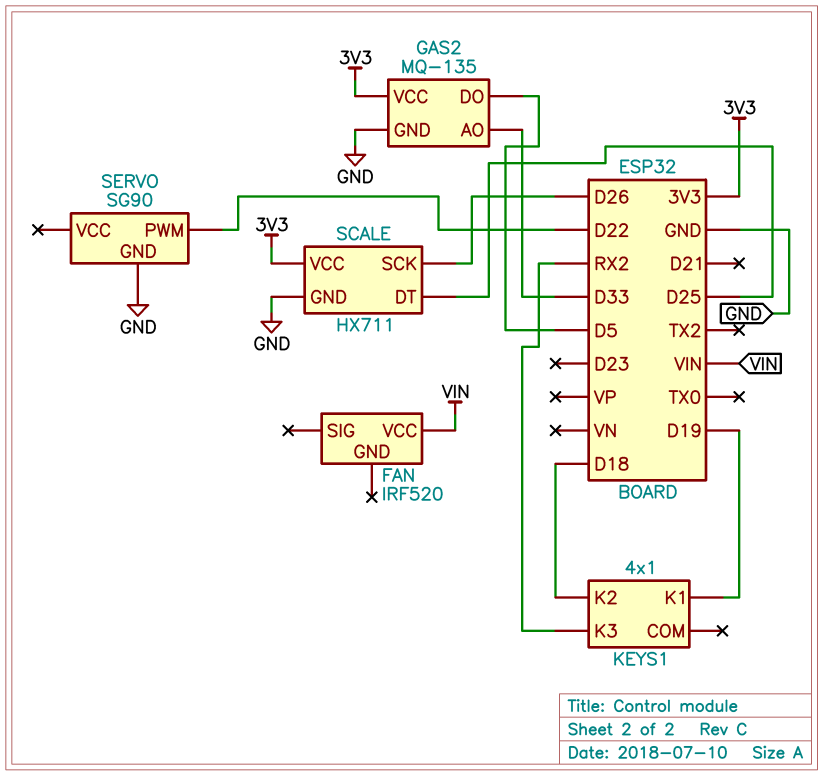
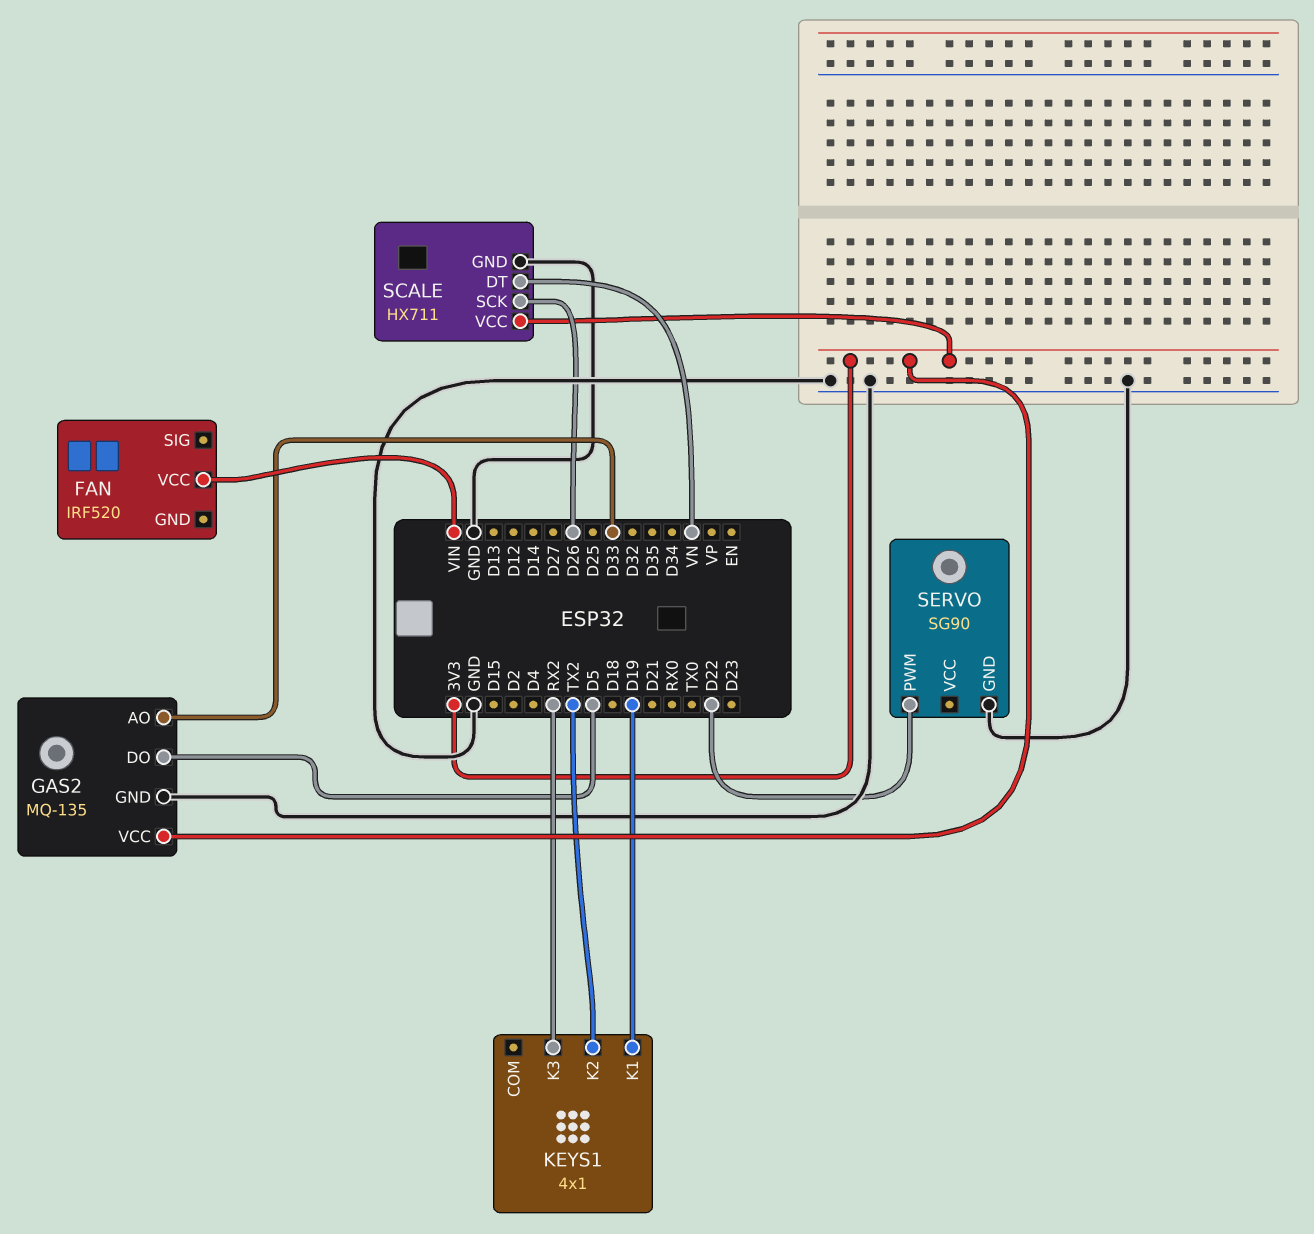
KEYS1 pin K2: D18 -> TX2
SCALE pin DT: D25 -> VN

